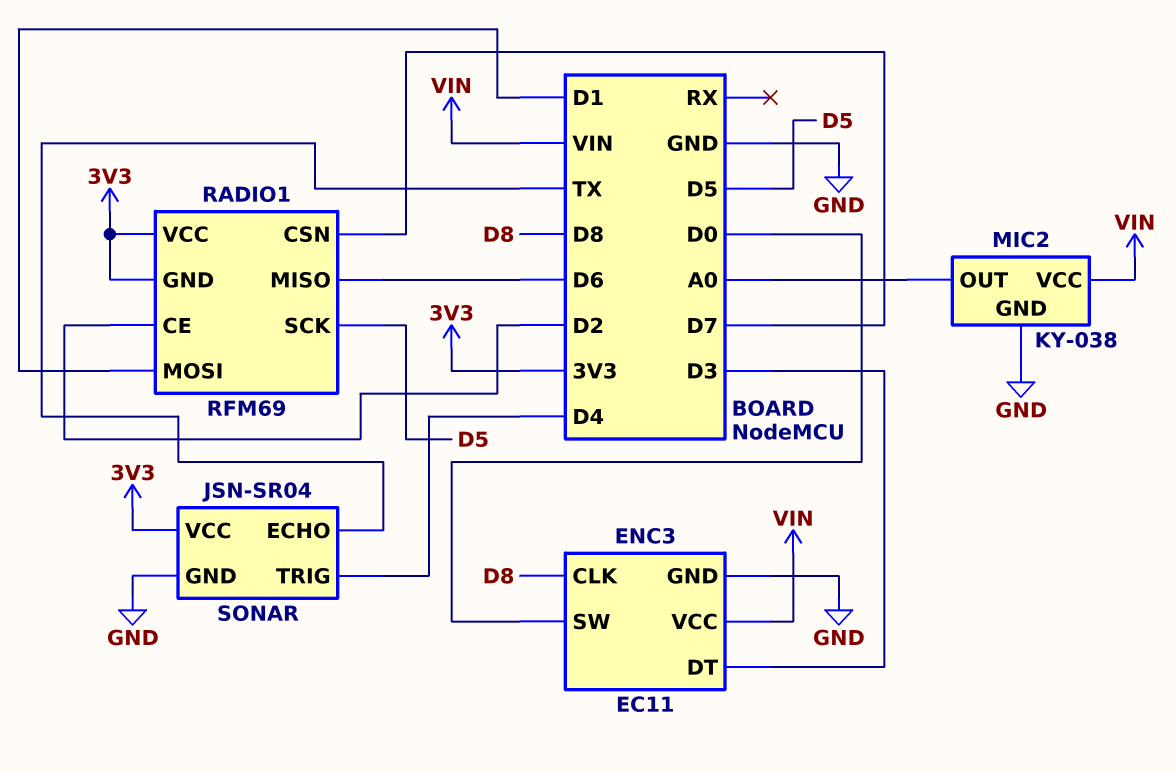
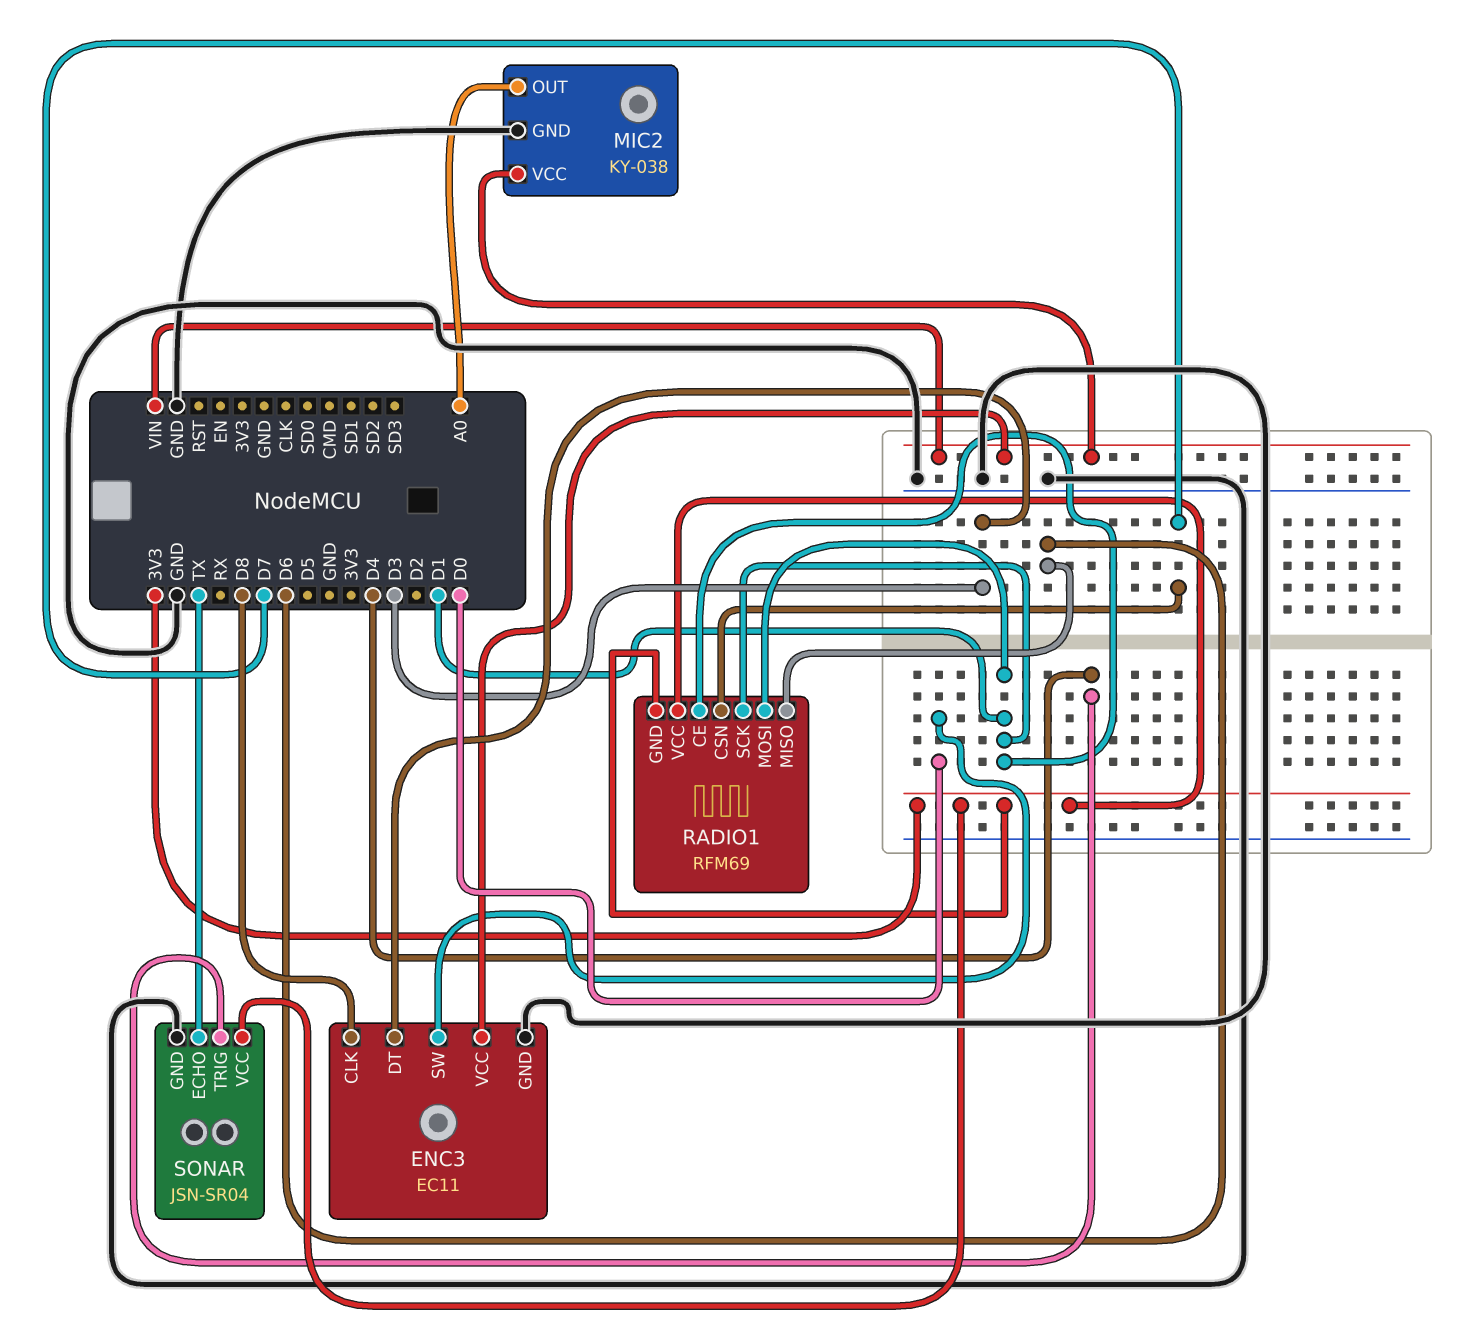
RADIO1 pin CE: D2 -> D1
RADIO1 pin SCK: D5 -> D1

